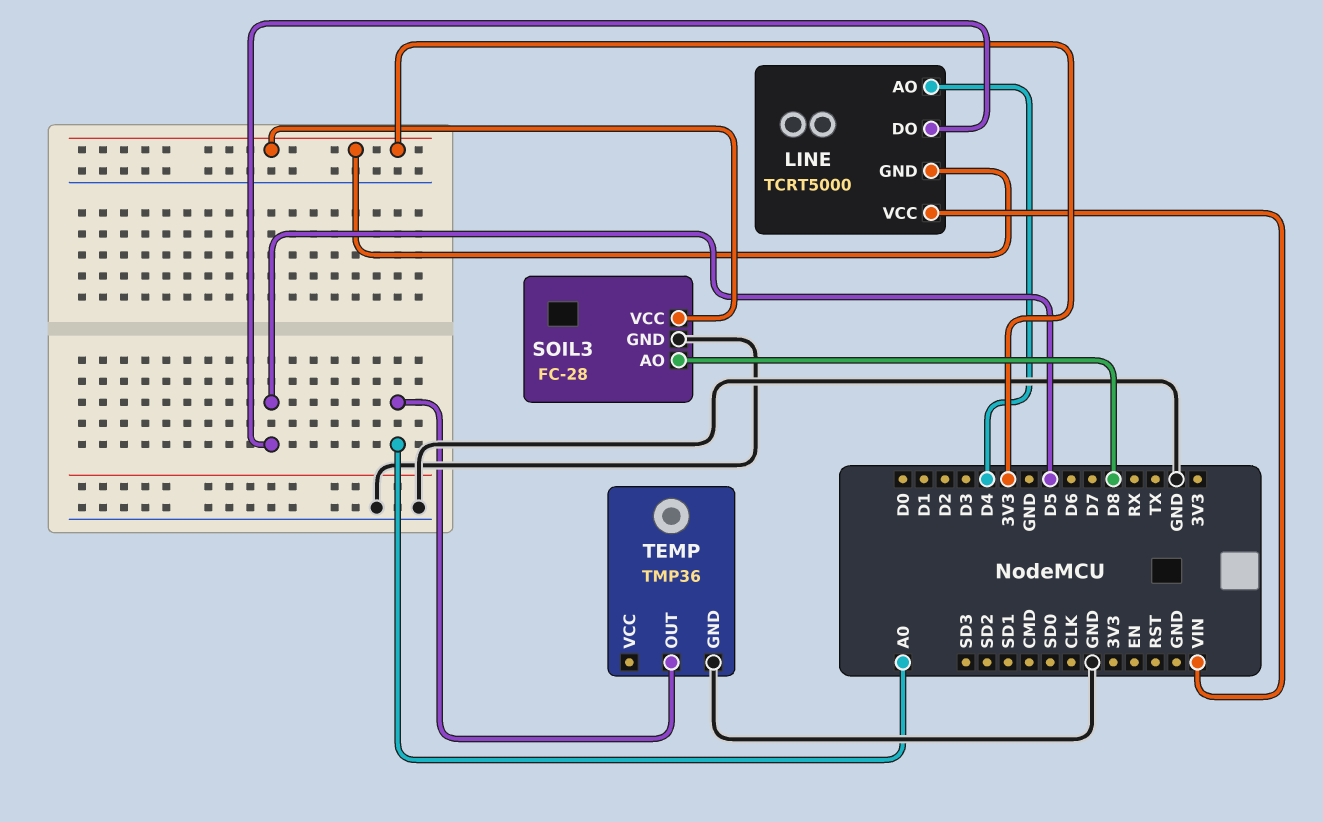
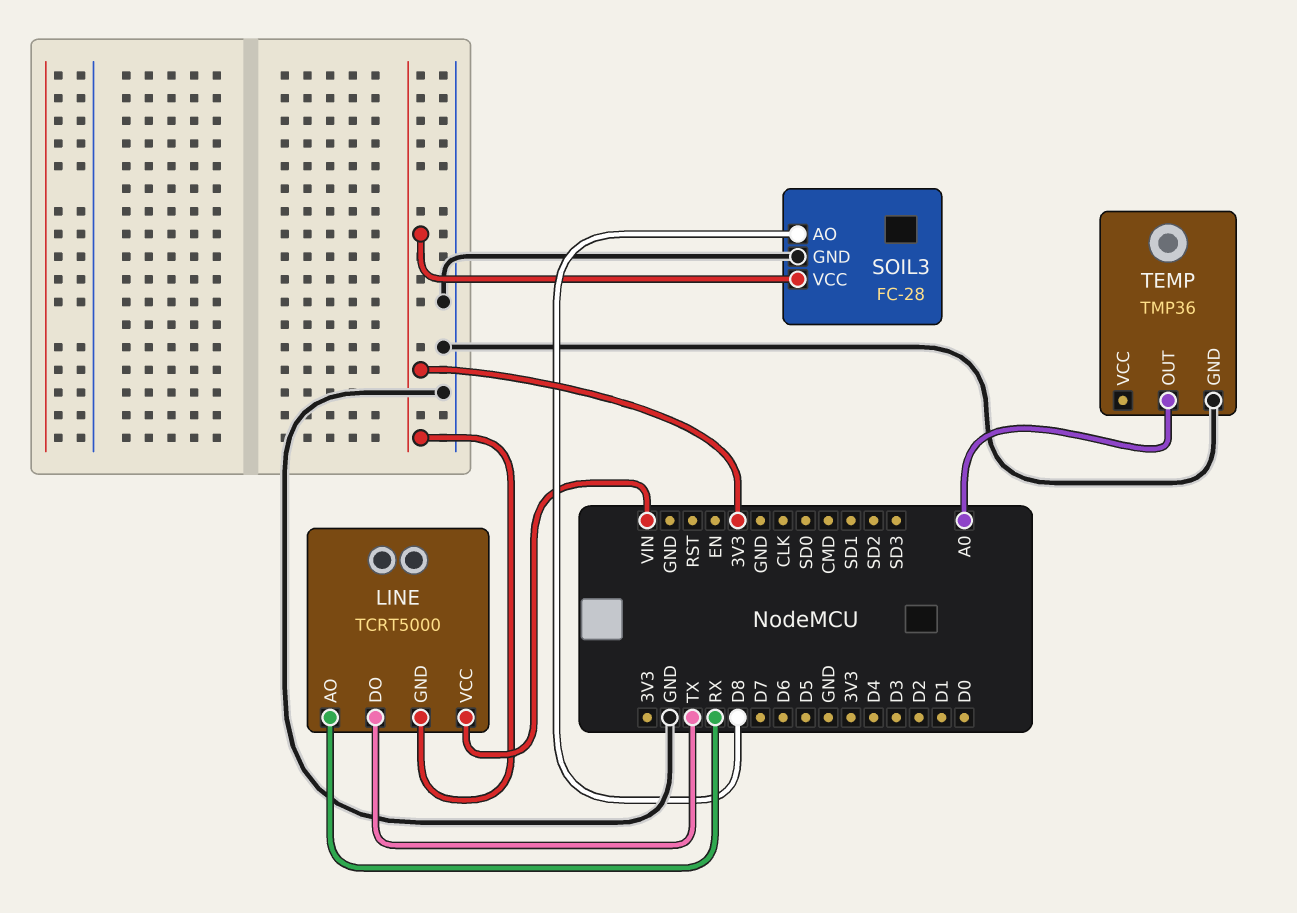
LINE pin AO: D4 -> RX
LINE pin DO: D5 -> TX

